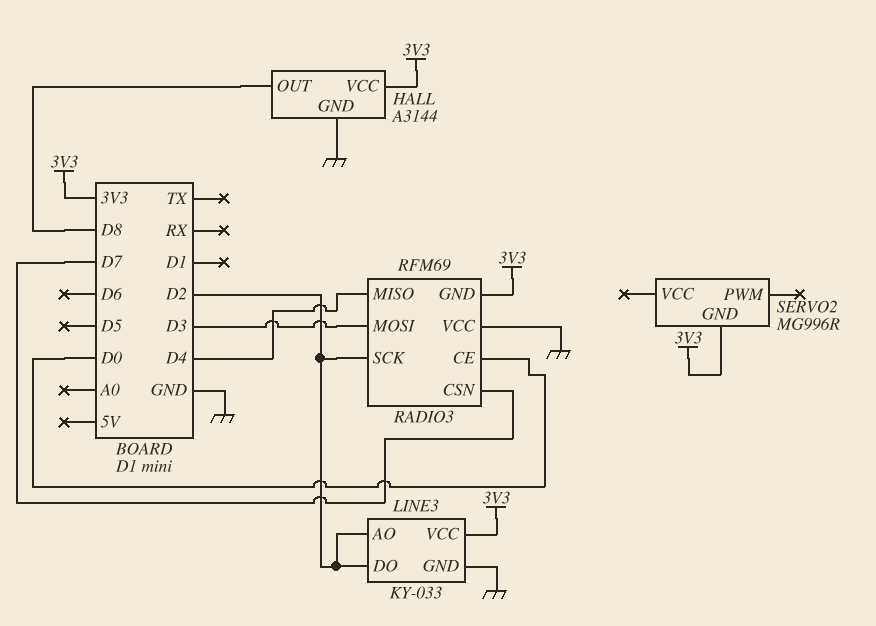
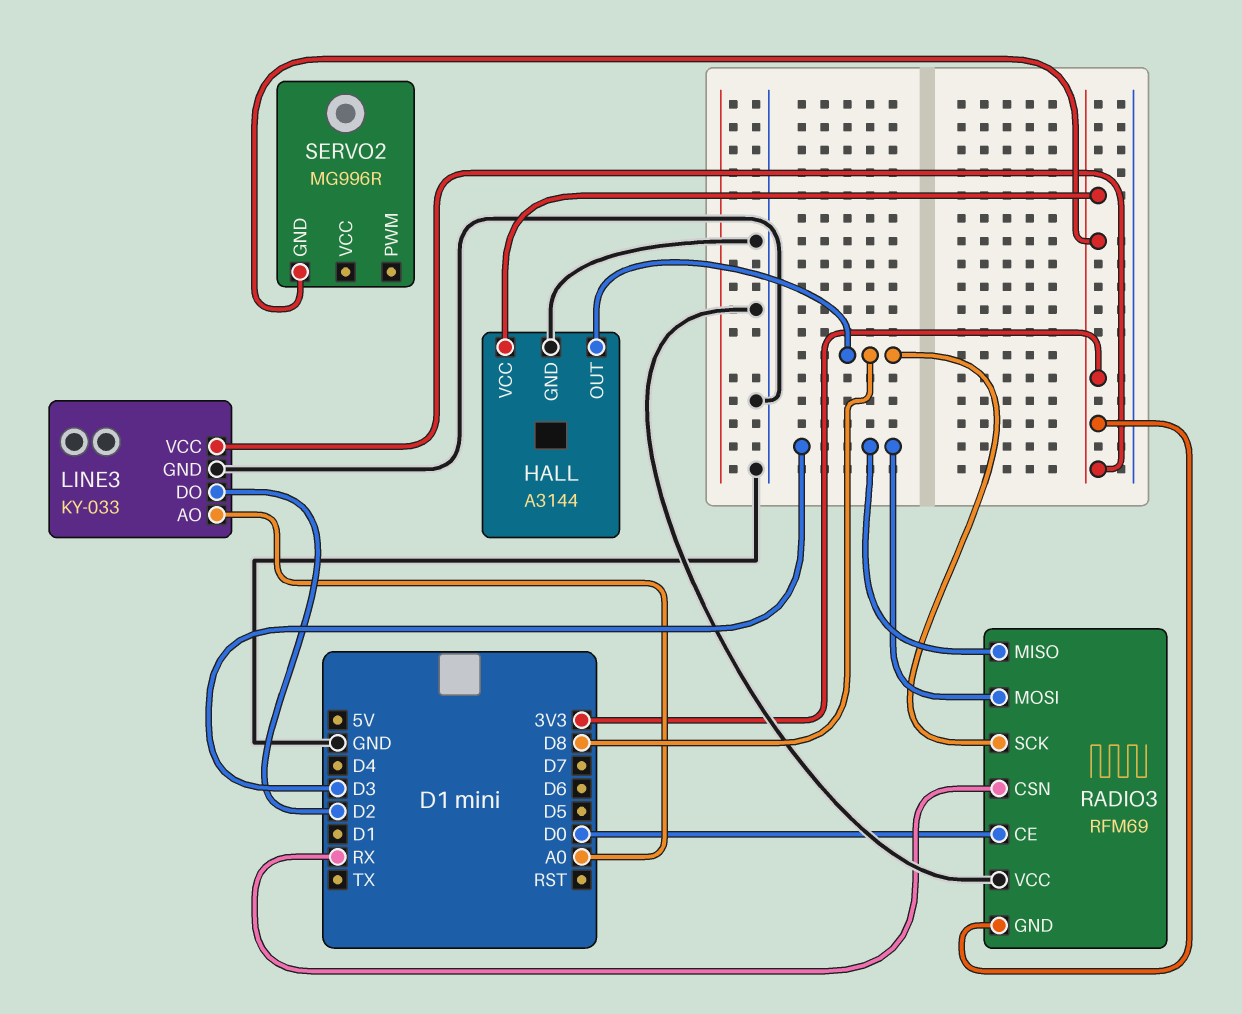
LINE3 pin AO: D2 -> A0
RADIO3 pin CSN: D7 -> RX
RADIO3 pin MISO: D4 -> D3
RADIO3 pin SCK: D2 -> D8

